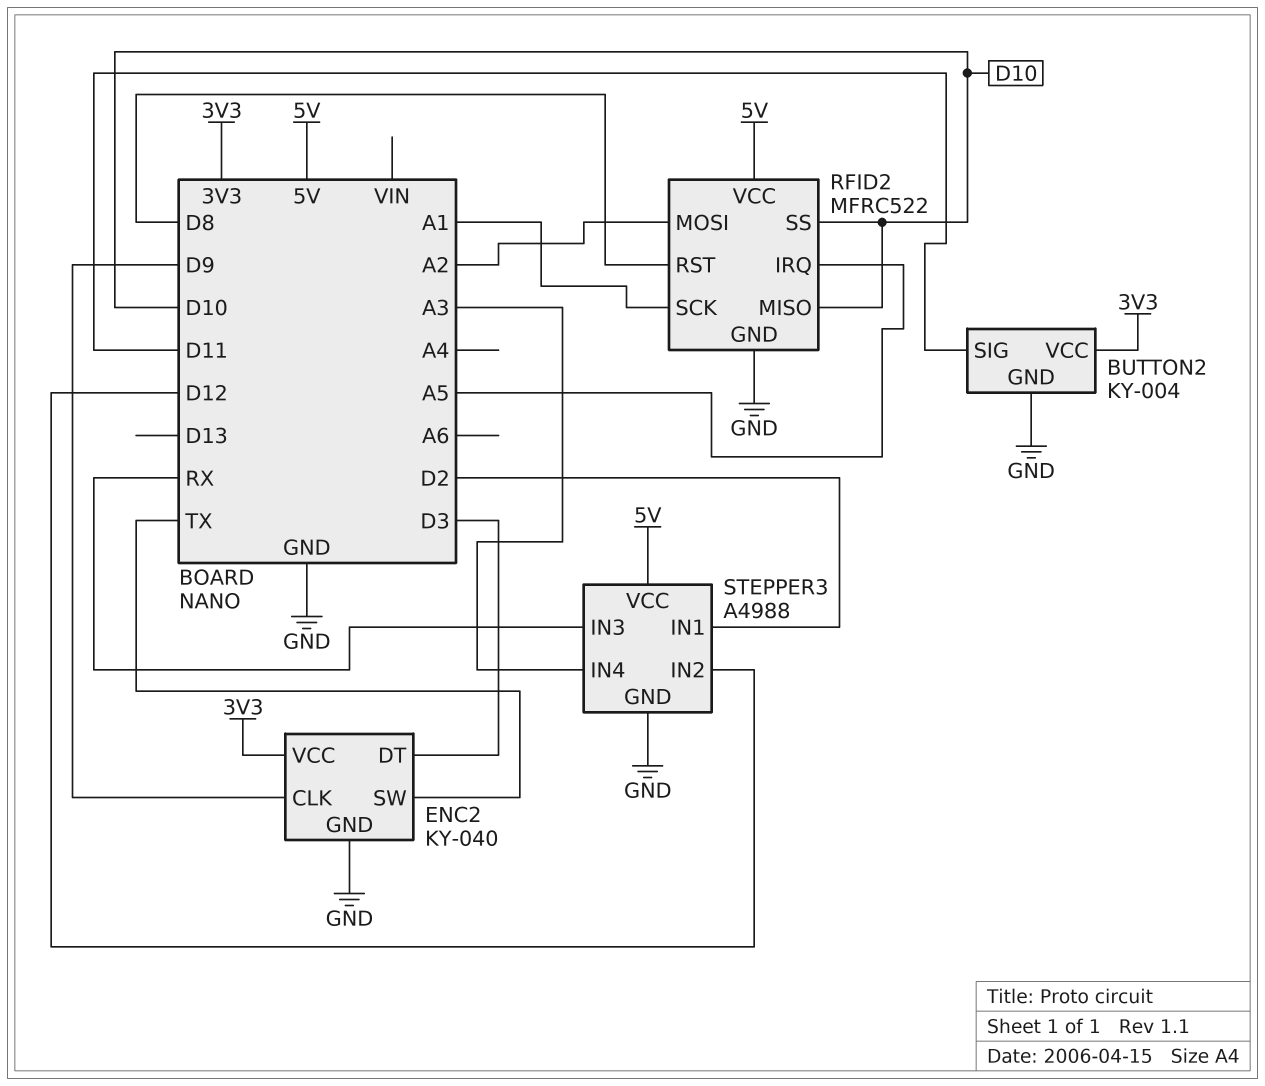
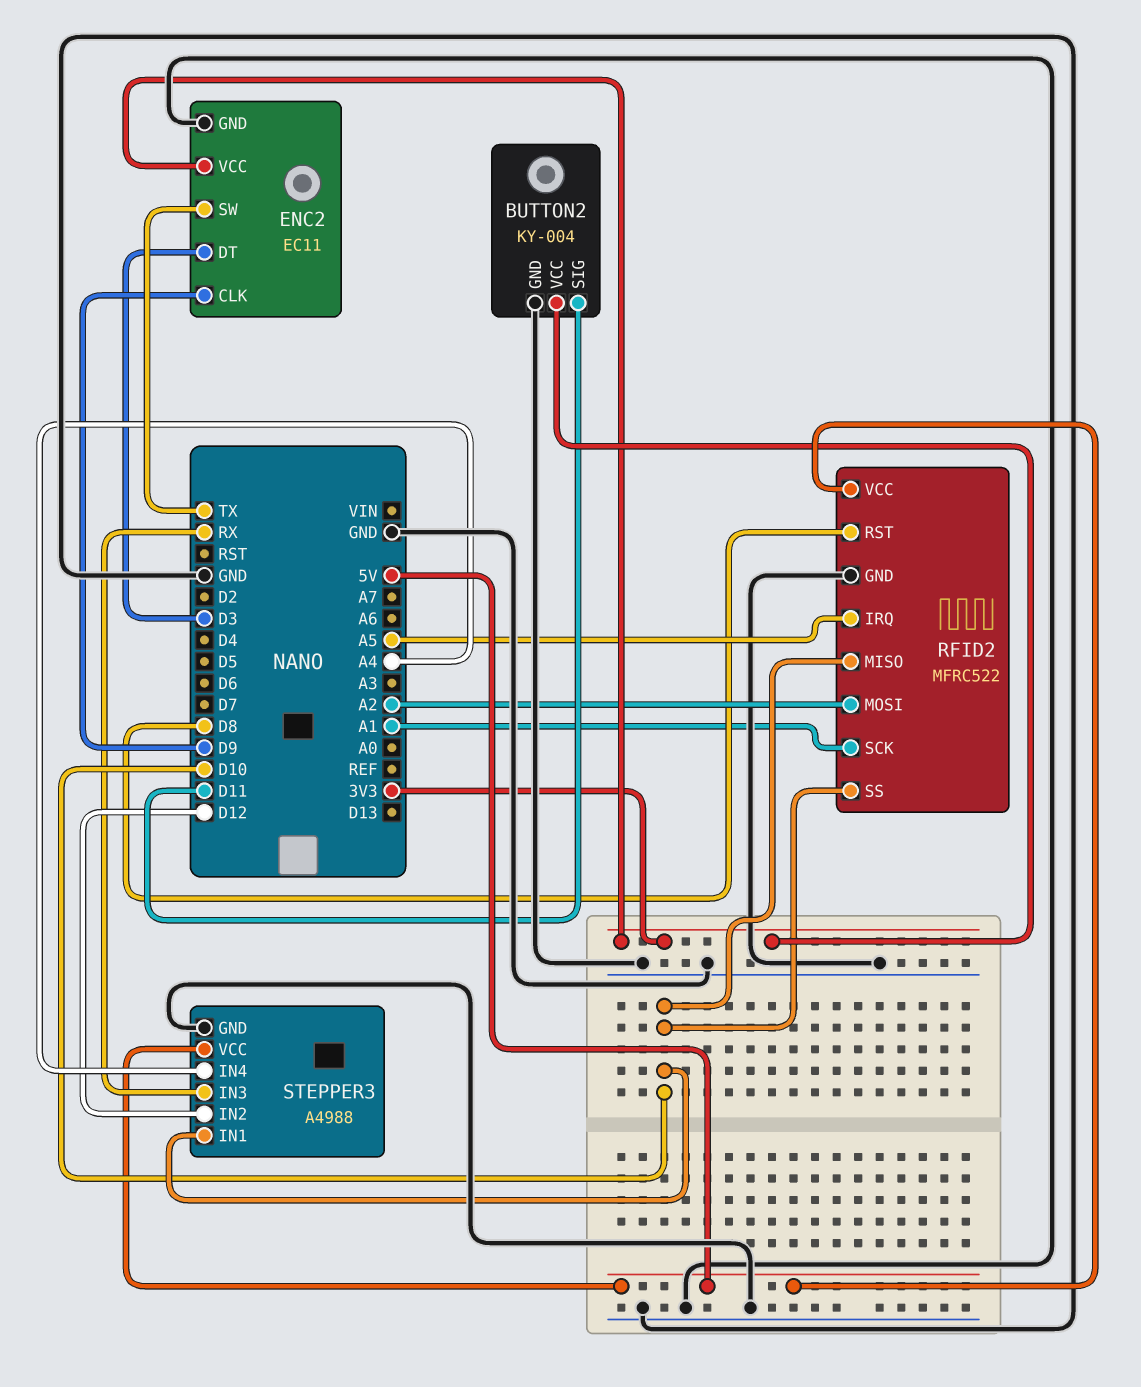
ENC2: KY-040 -> EC11
STEPPER3 pin IN1: D2 -> D10
STEPPER3 pin IN4: A3 -> A4

